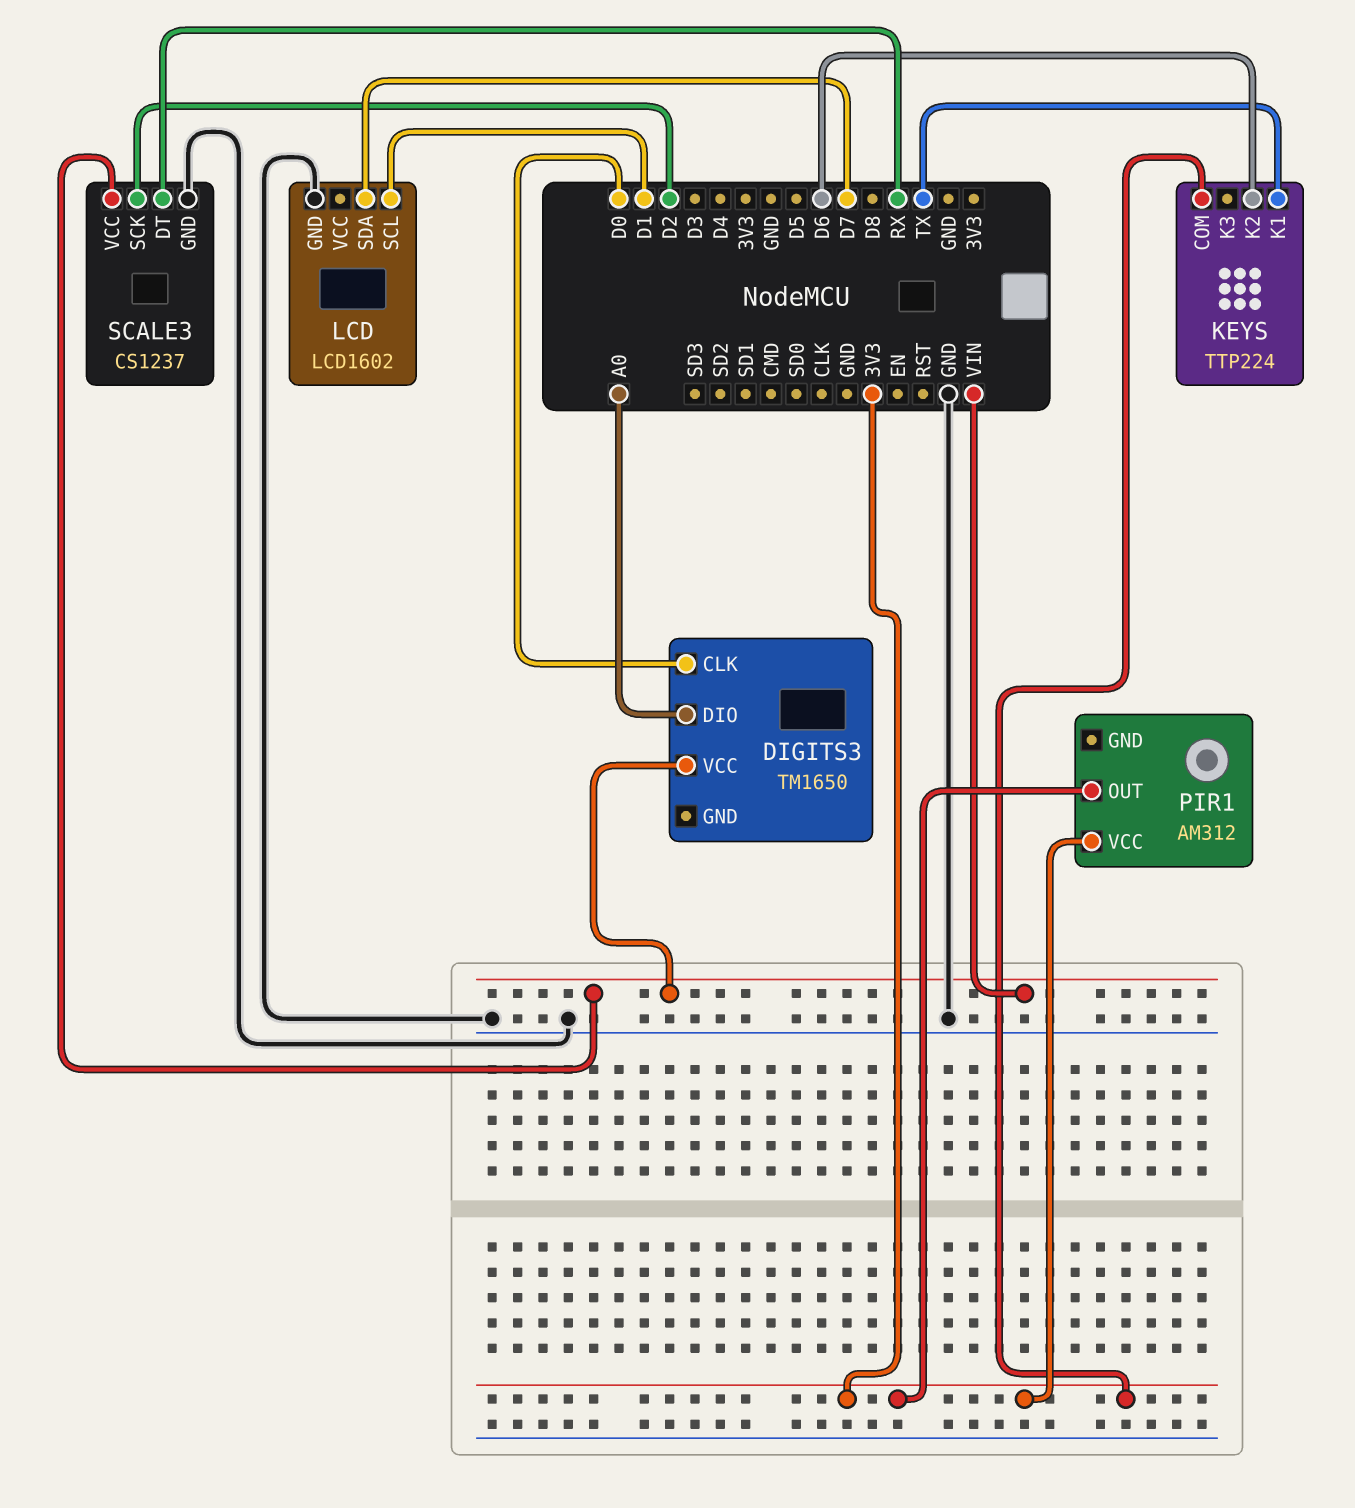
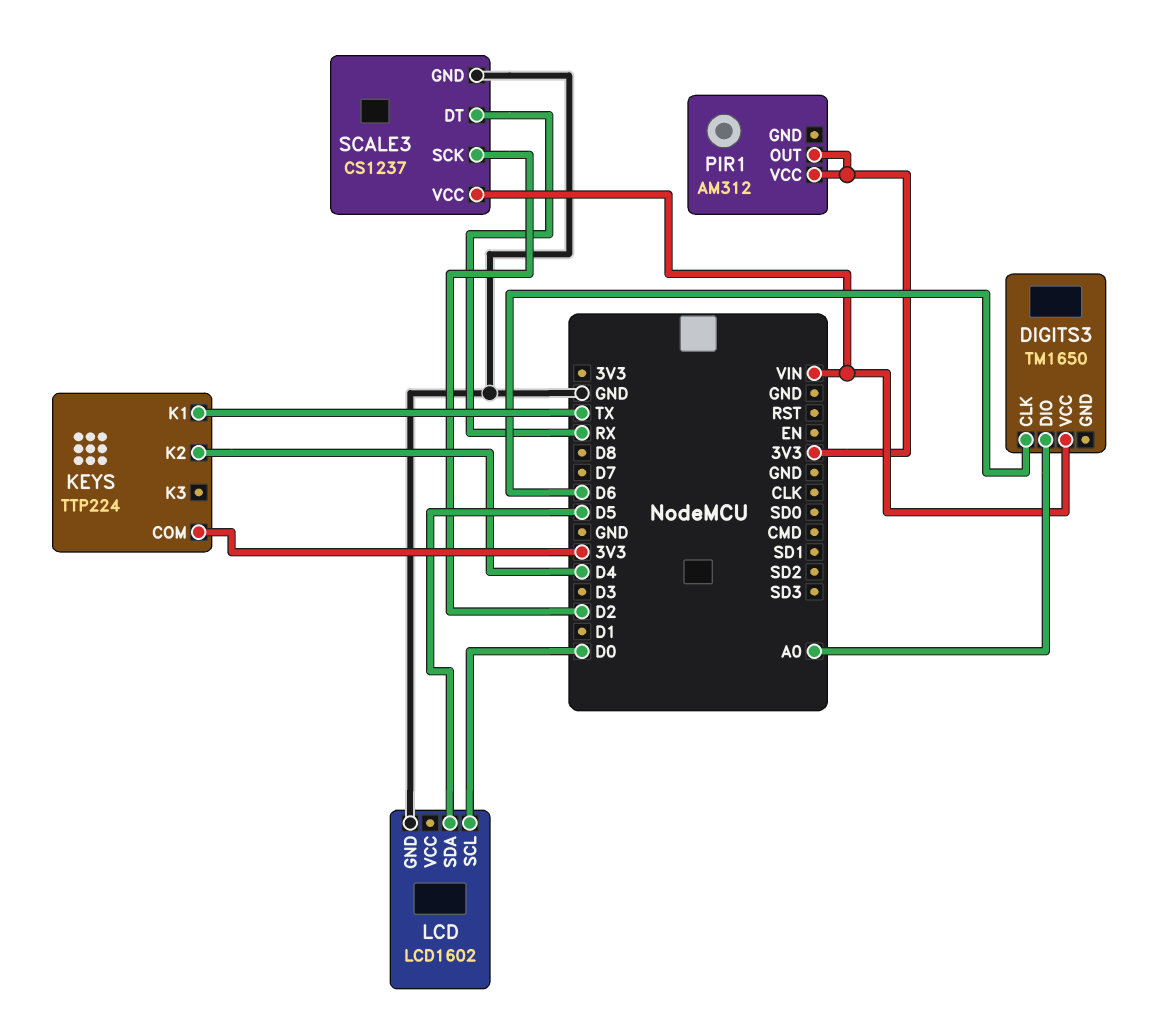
DIGITS3 pin CLK: D0 -> D6
KEYS pin K2: D6 -> D4
LCD pin SCL: D1 -> D0
LCD pin SDA: D7 -> D5

